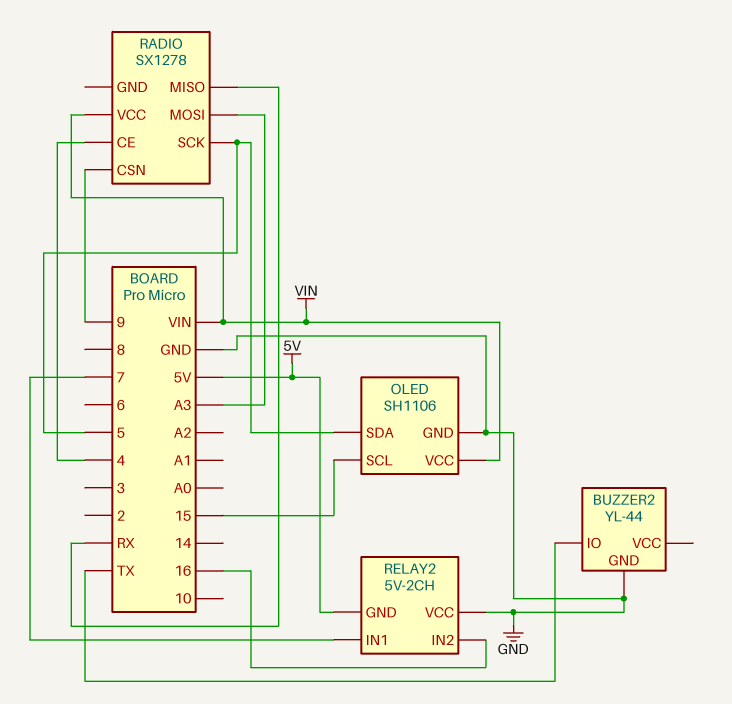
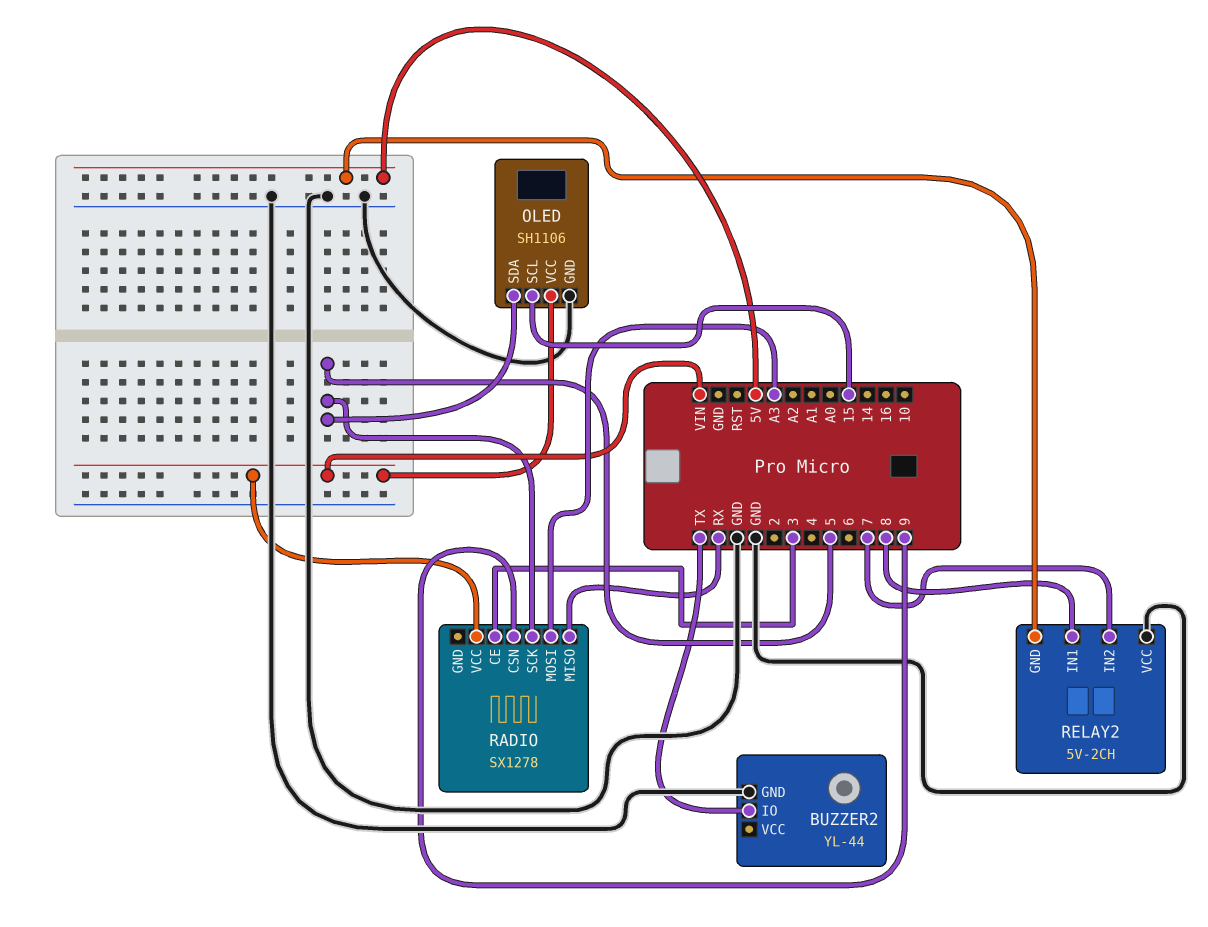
RADIO pin CE: 4 -> 3
RELAY2 pin IN1: 7 -> 8
RELAY2 pin IN2: 16 -> 7

